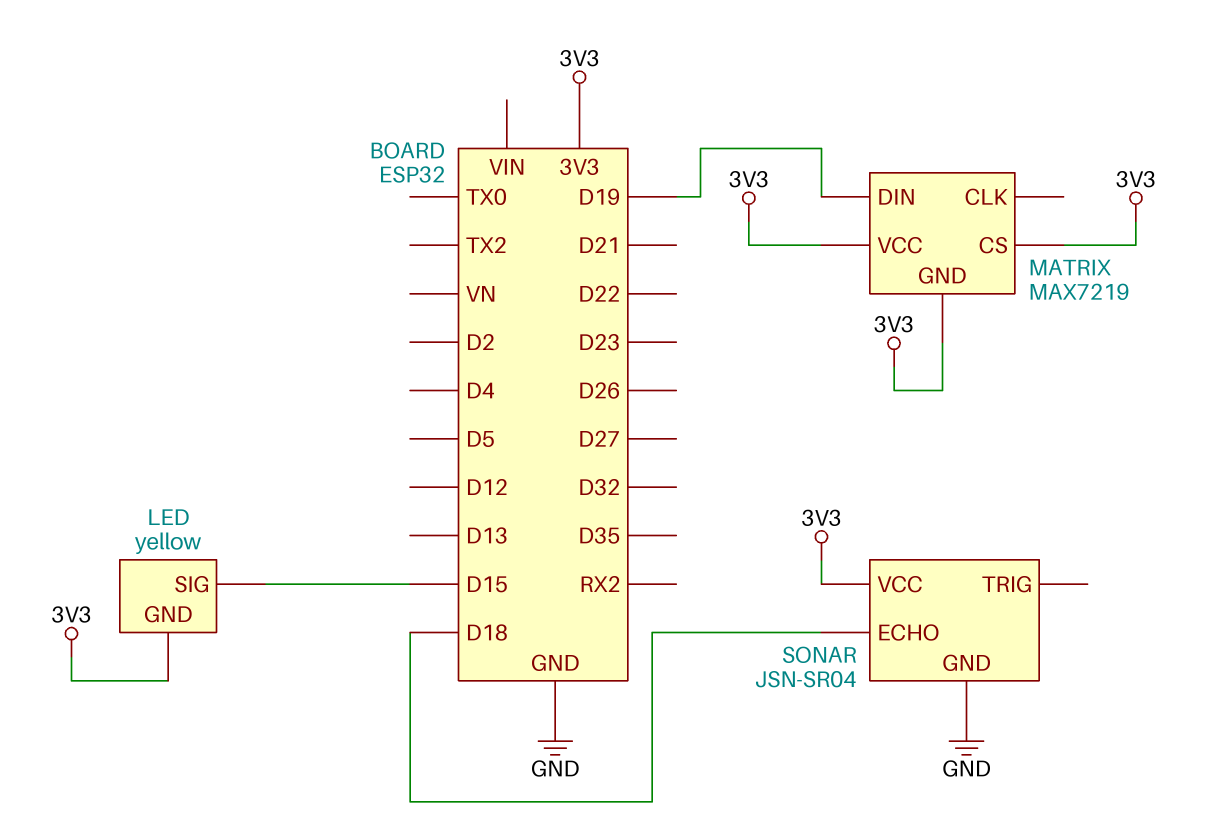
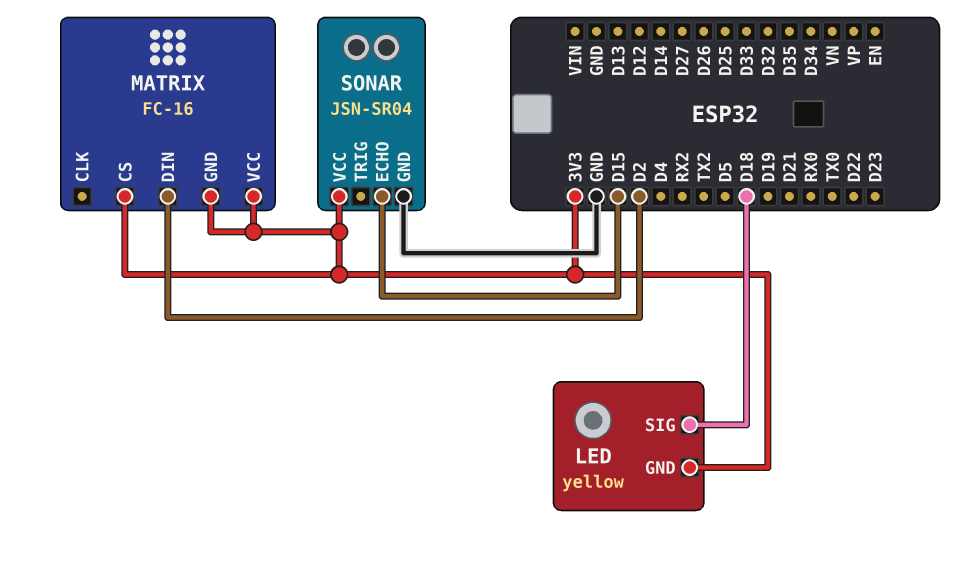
LED pin SIG: D15 -> D18
MATRIX: MAX7219 -> FC-16
MATRIX pin DIN: D19 -> D2
SONAR pin ECHO: D18 -> D15

